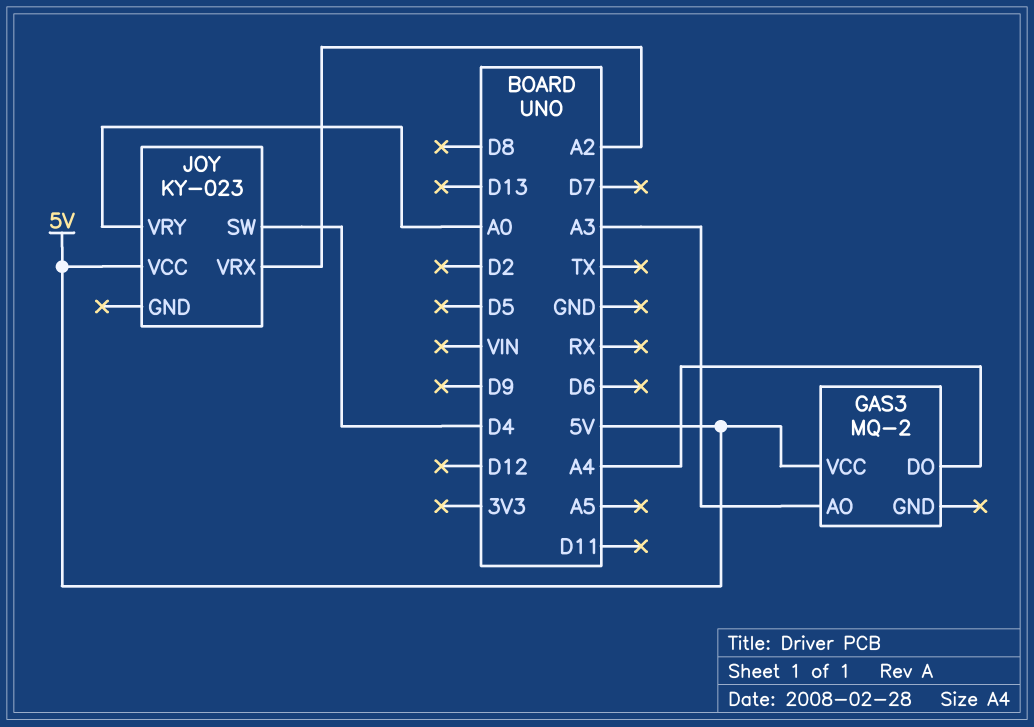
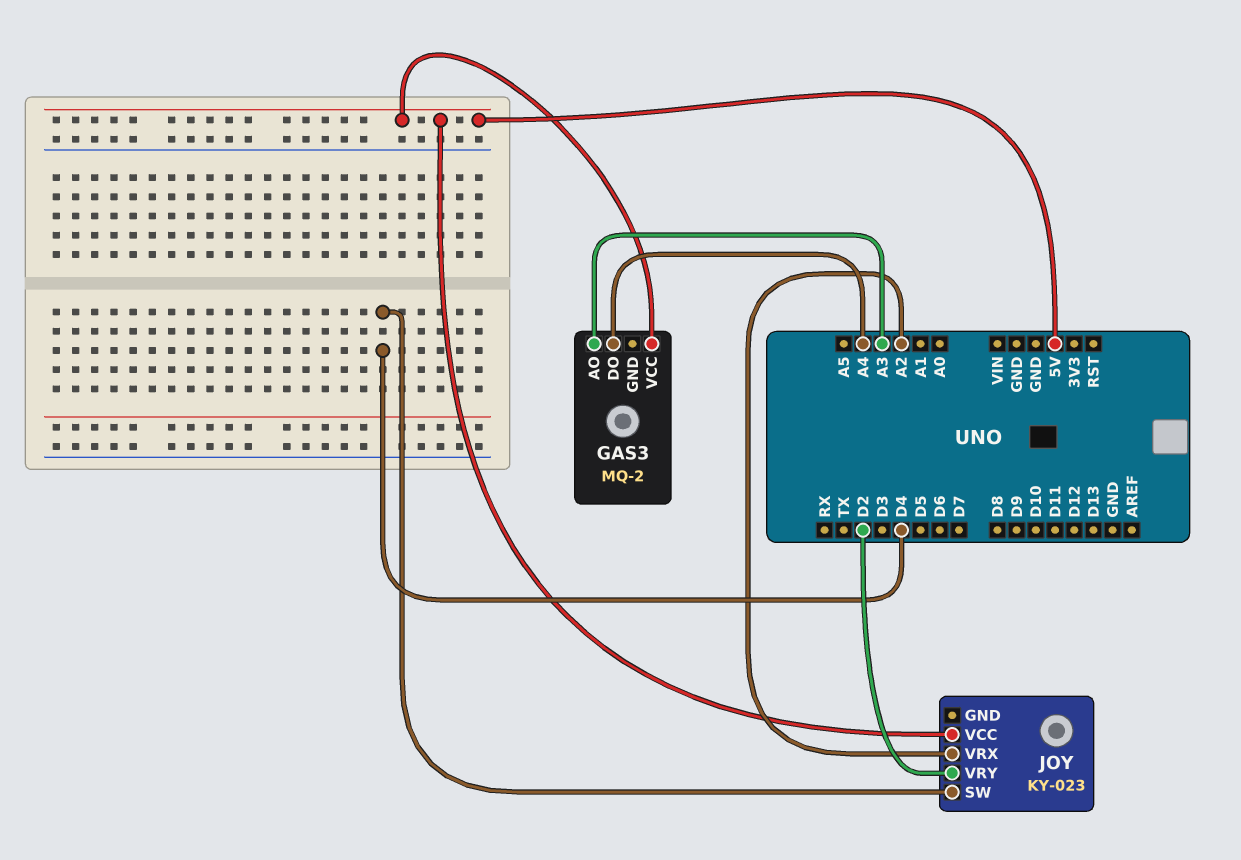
JOY pin VRY: A0 -> D2

